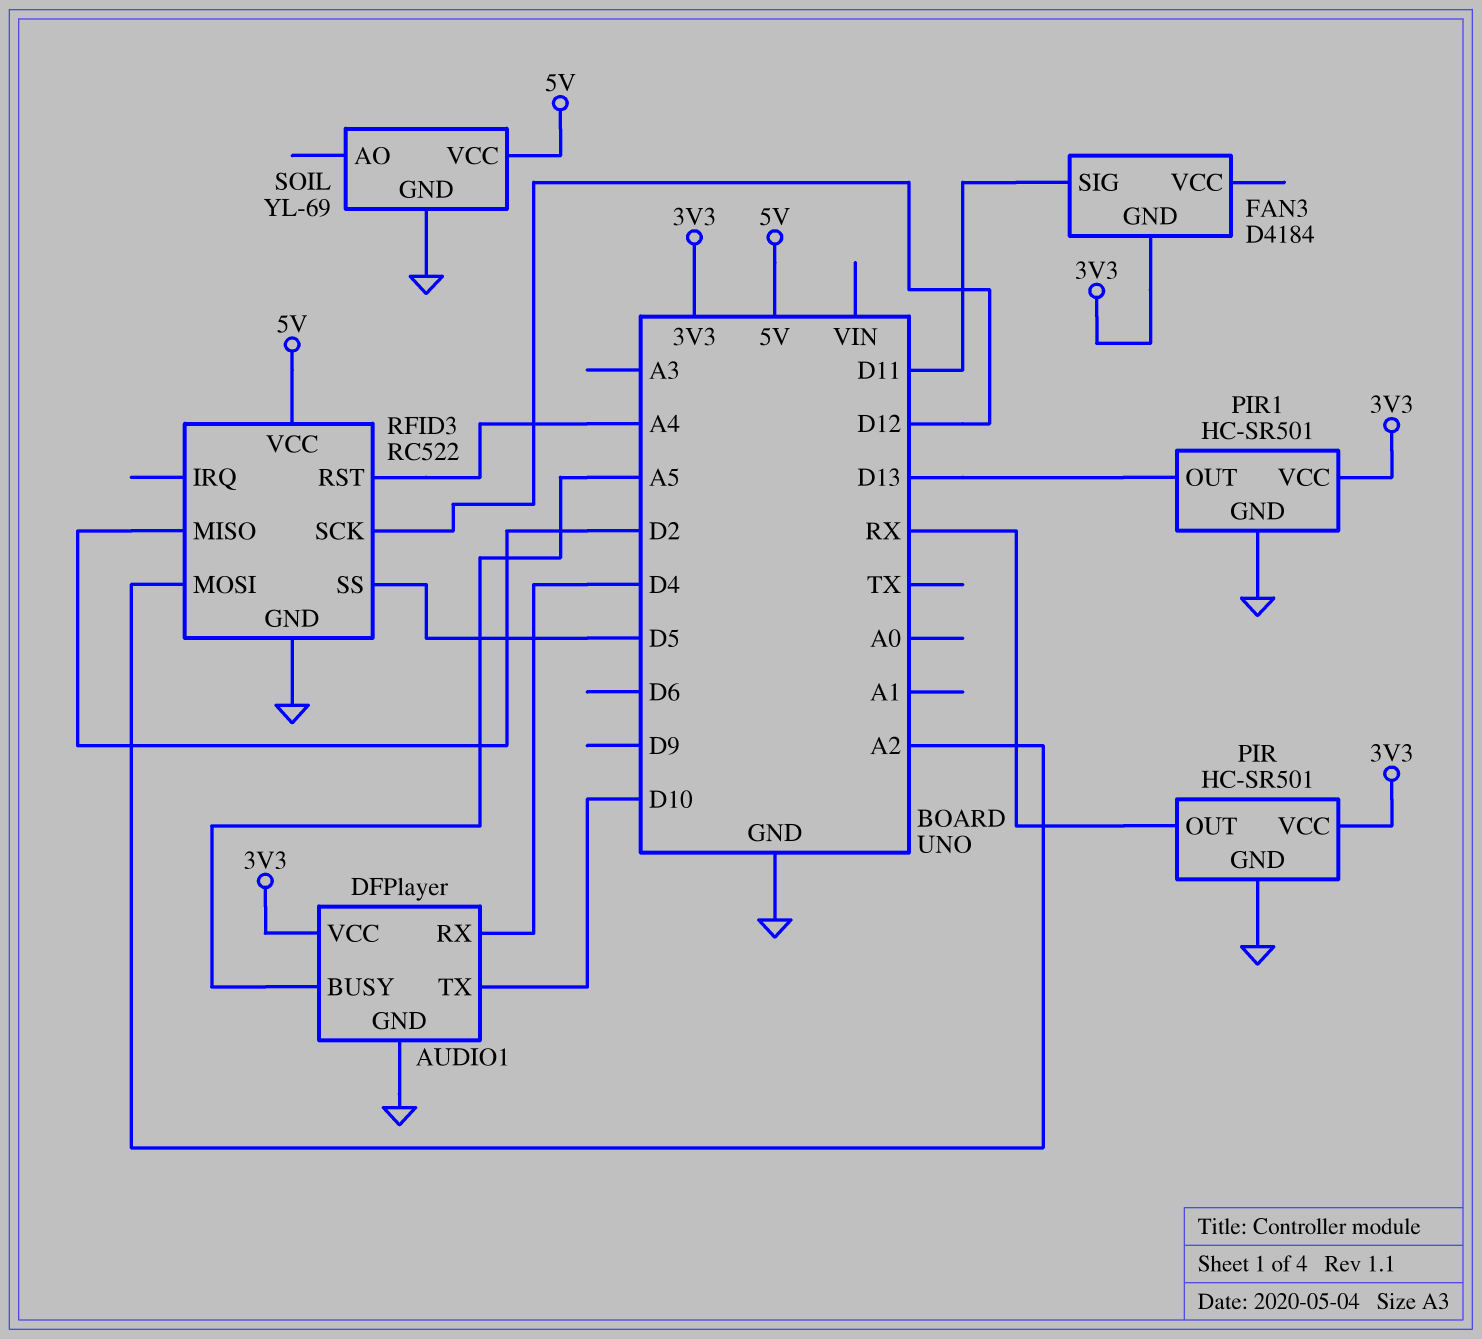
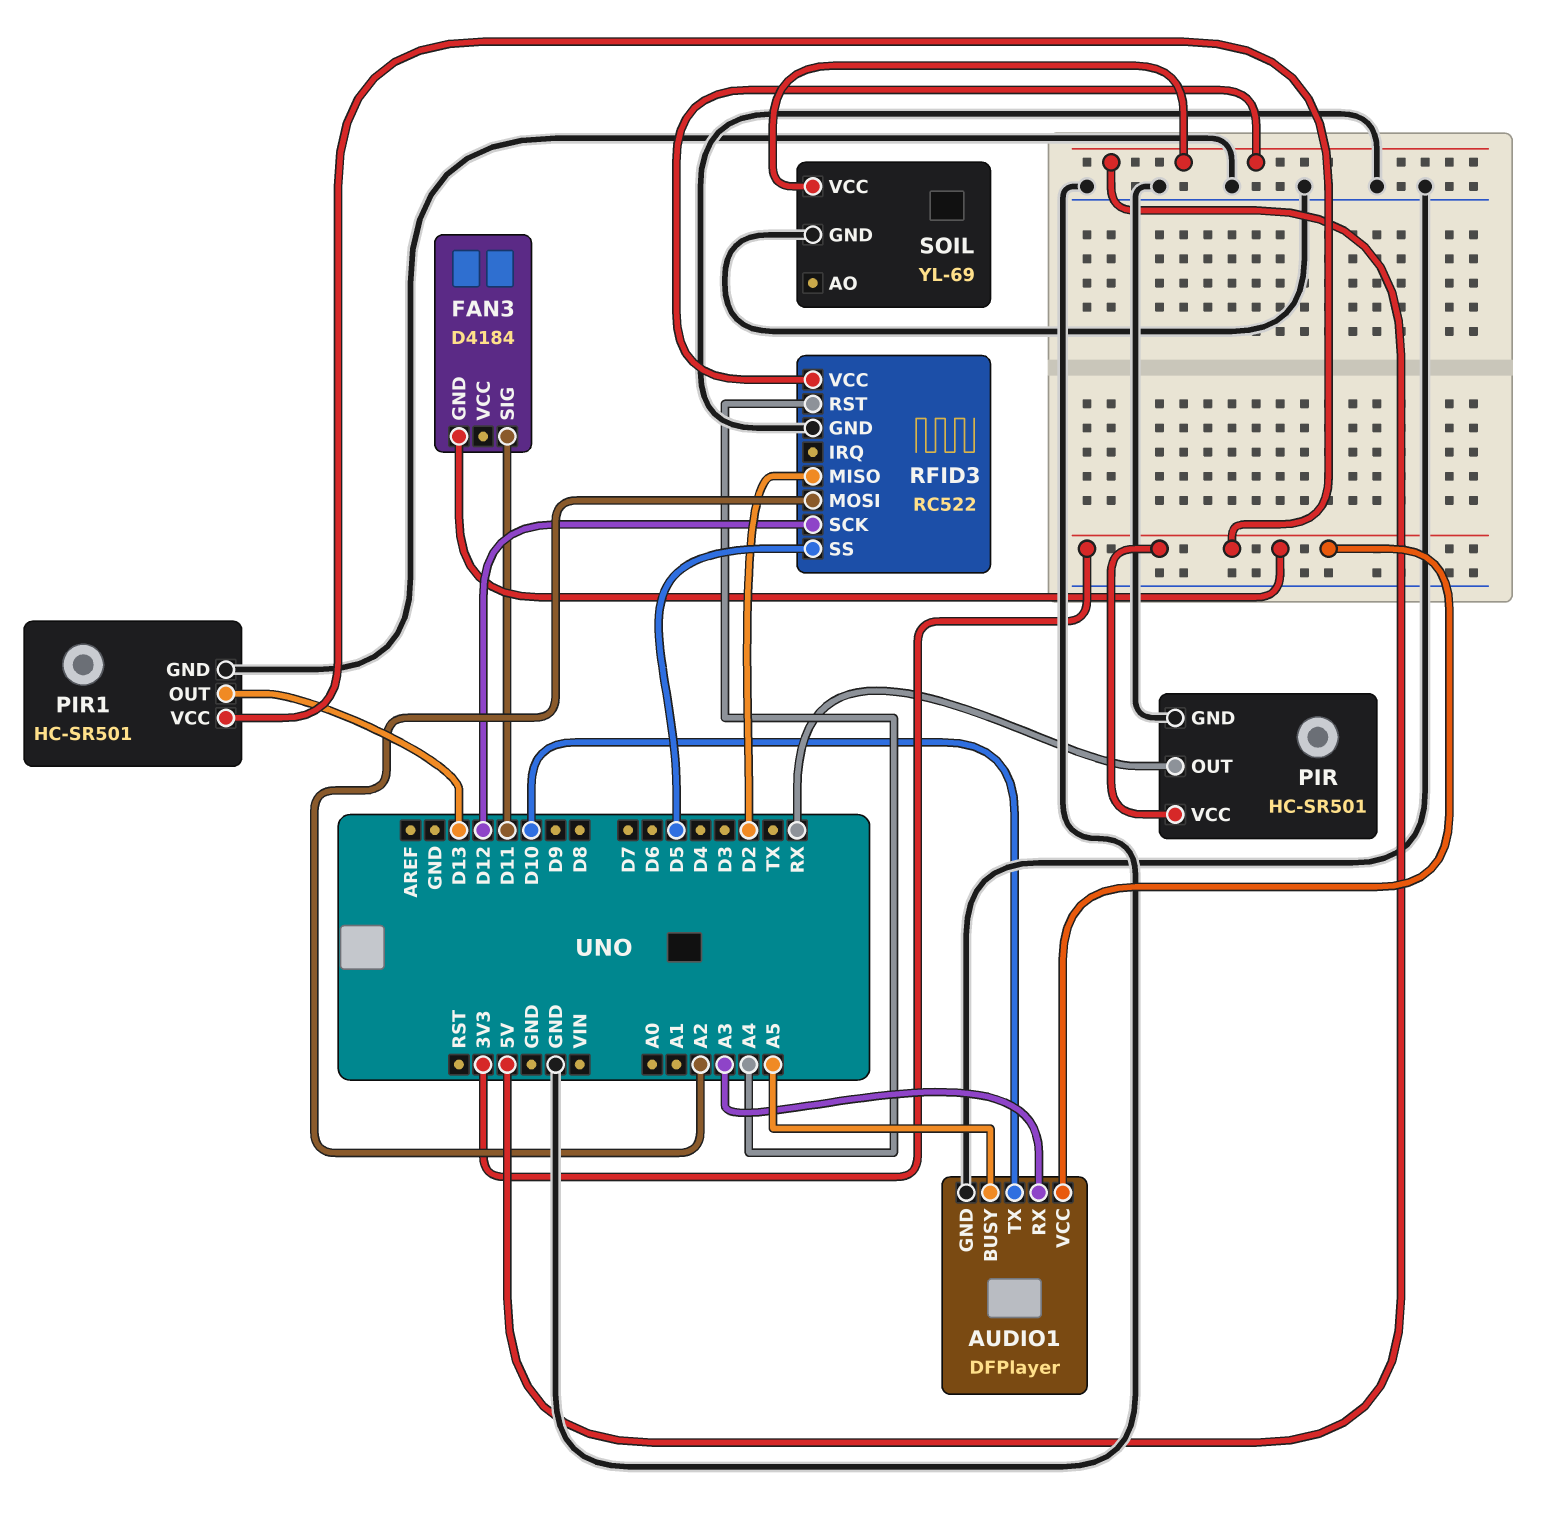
AUDIO1 pin RX: D4 -> A3

